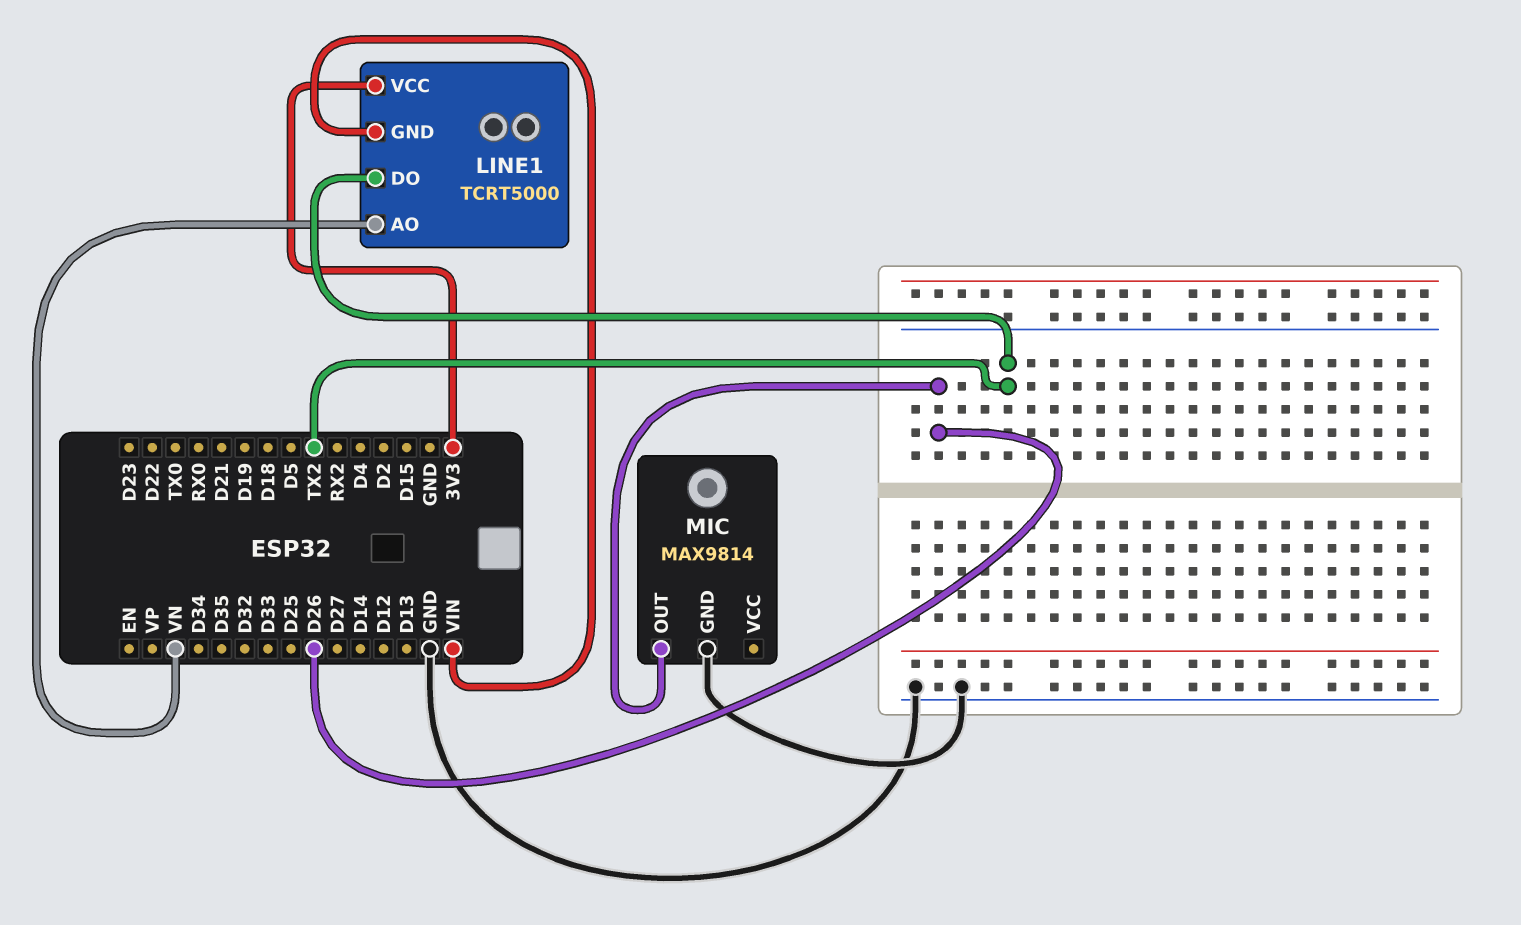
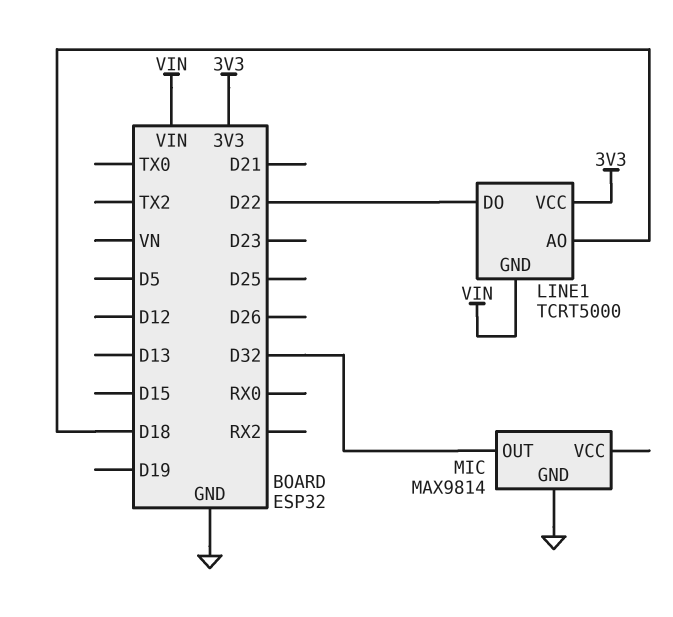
LINE1 pin AO: VN -> D18
LINE1 pin DO: TX2 -> D22
MIC pin OUT: D26 -> D32

